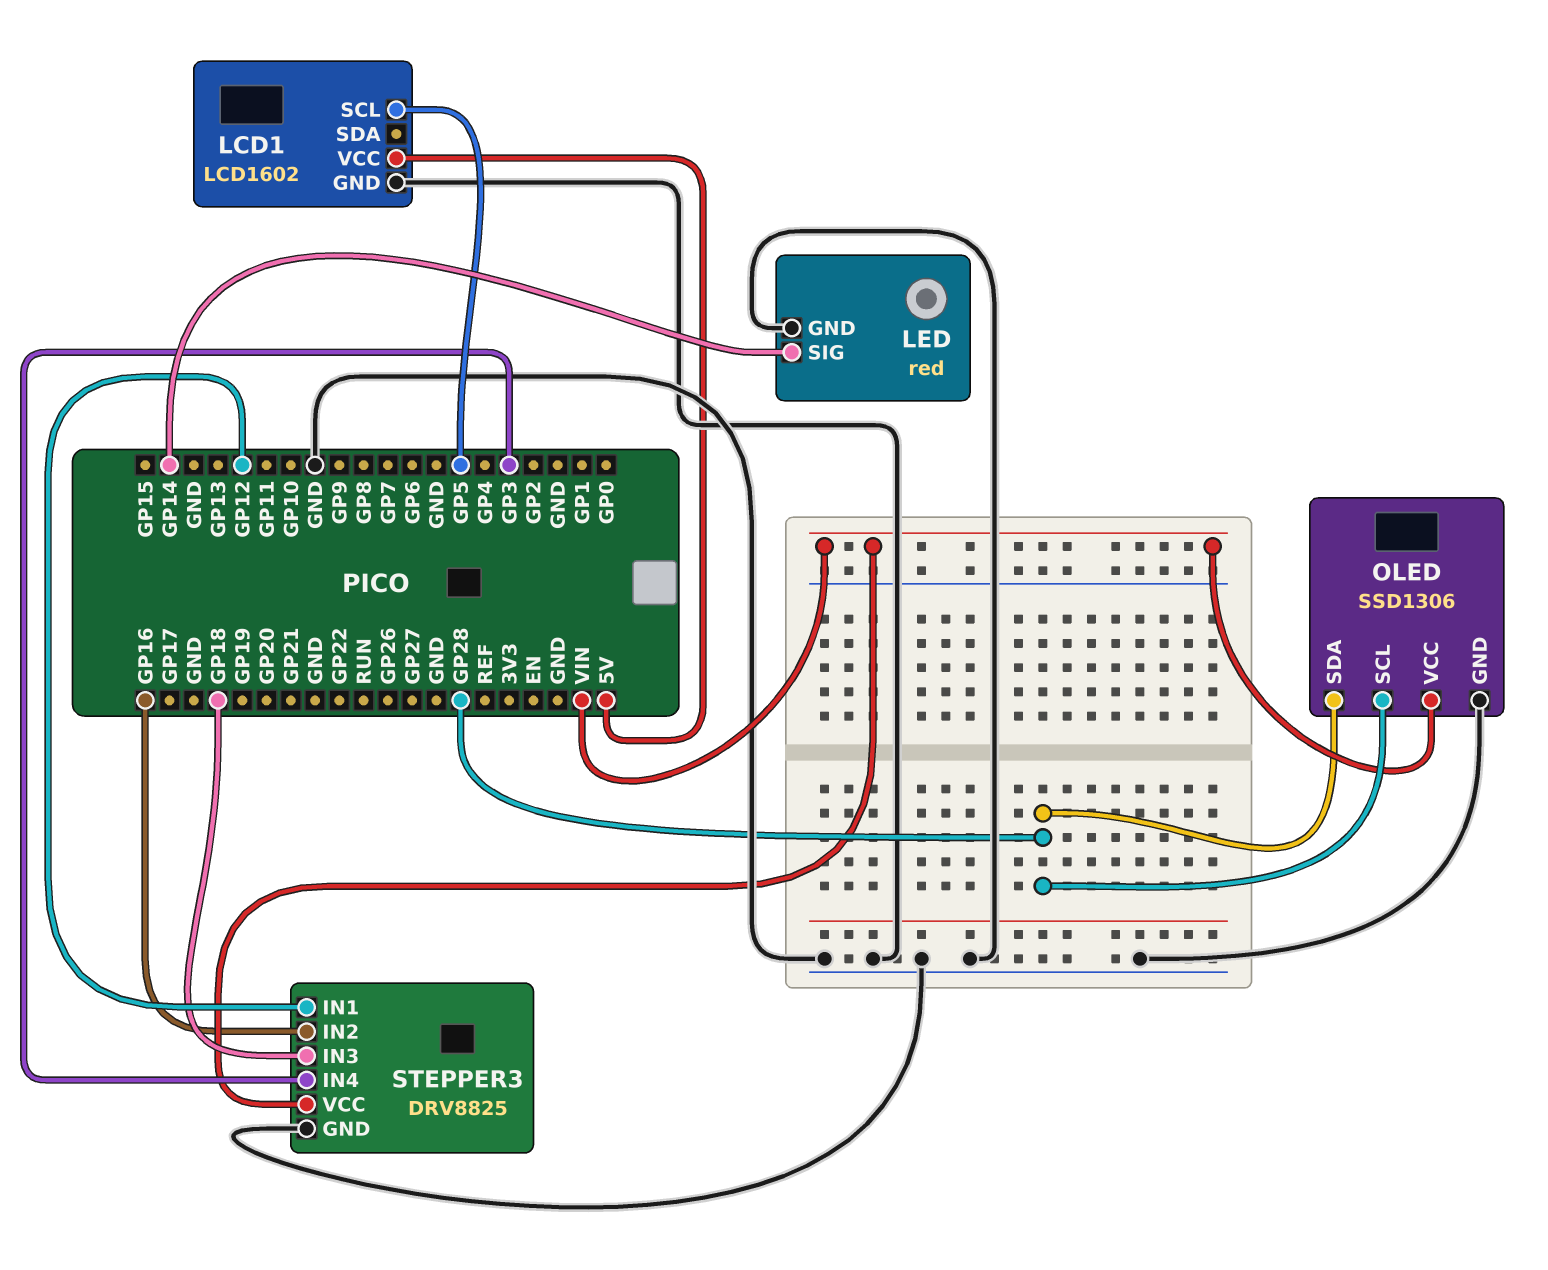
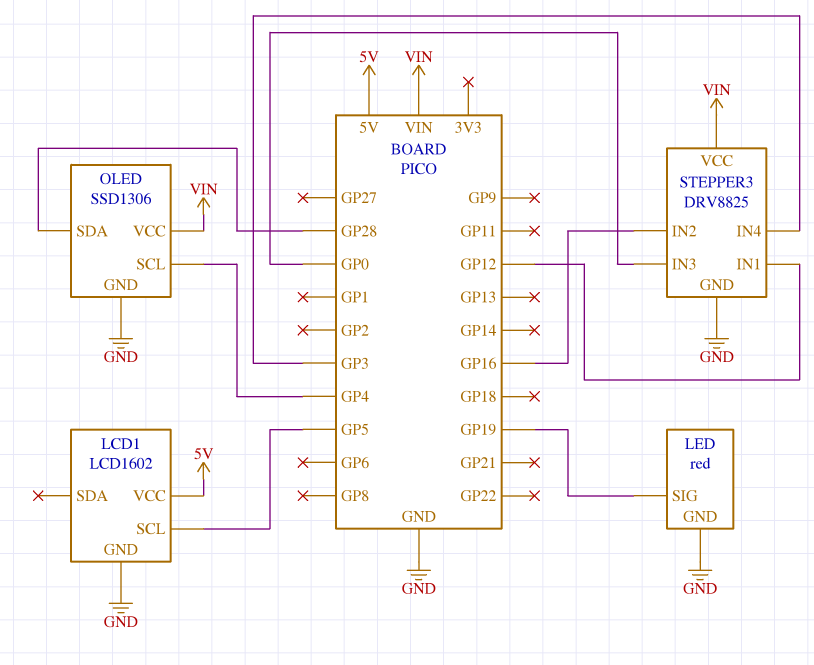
LED pin SIG: GP14 -> GP19
OLED pin SCL: GP28 -> GP4
STEPPER3 pin IN3: GP18 -> GP0

